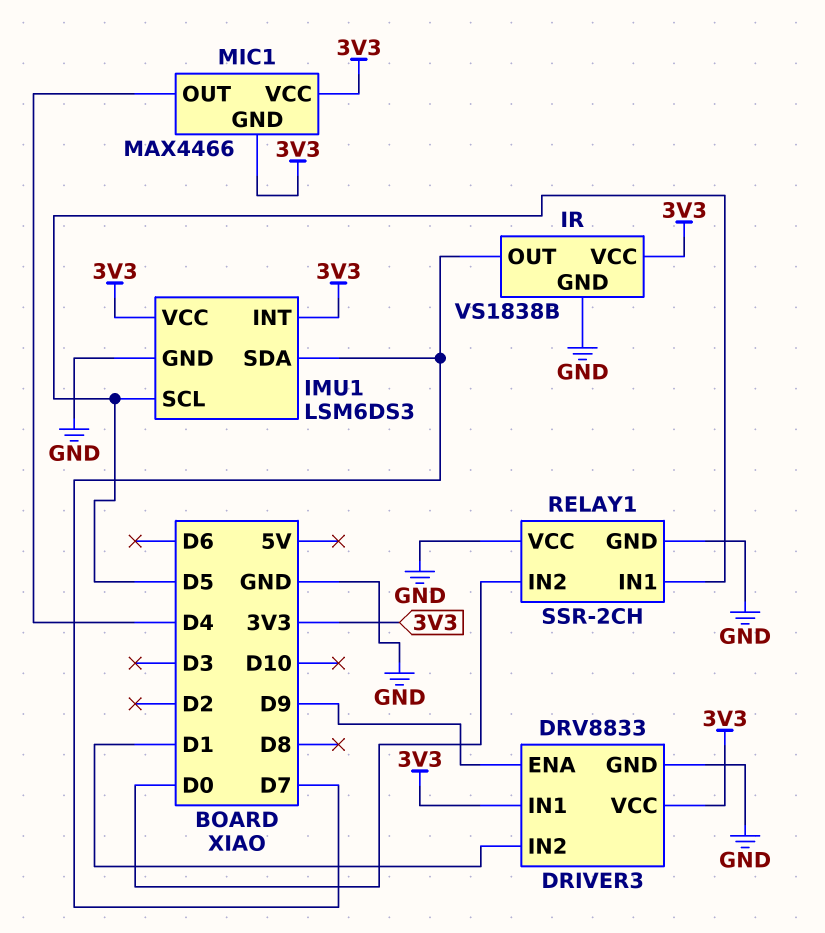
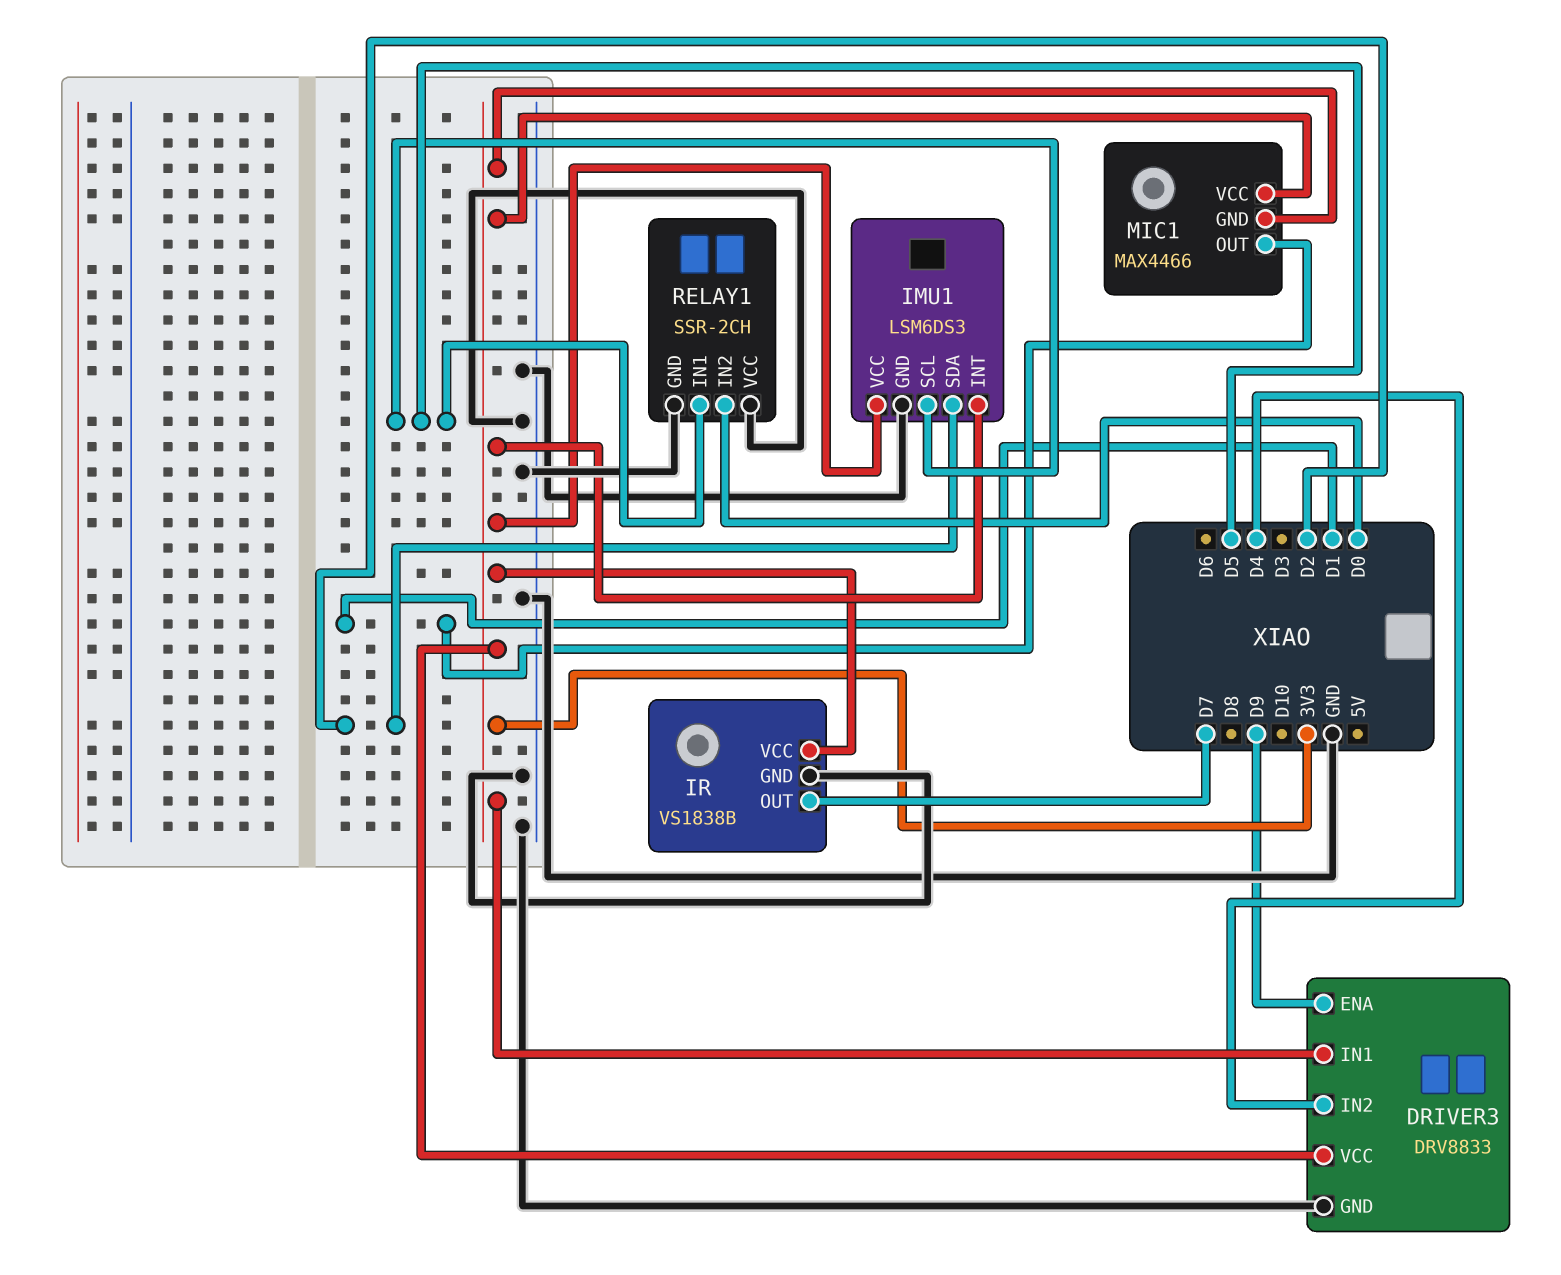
DRIVER3 pin IN2: D1 -> D4
IMU1 pin SDA: D7 -> D2
MIC1 pin OUT: D4 -> D1

